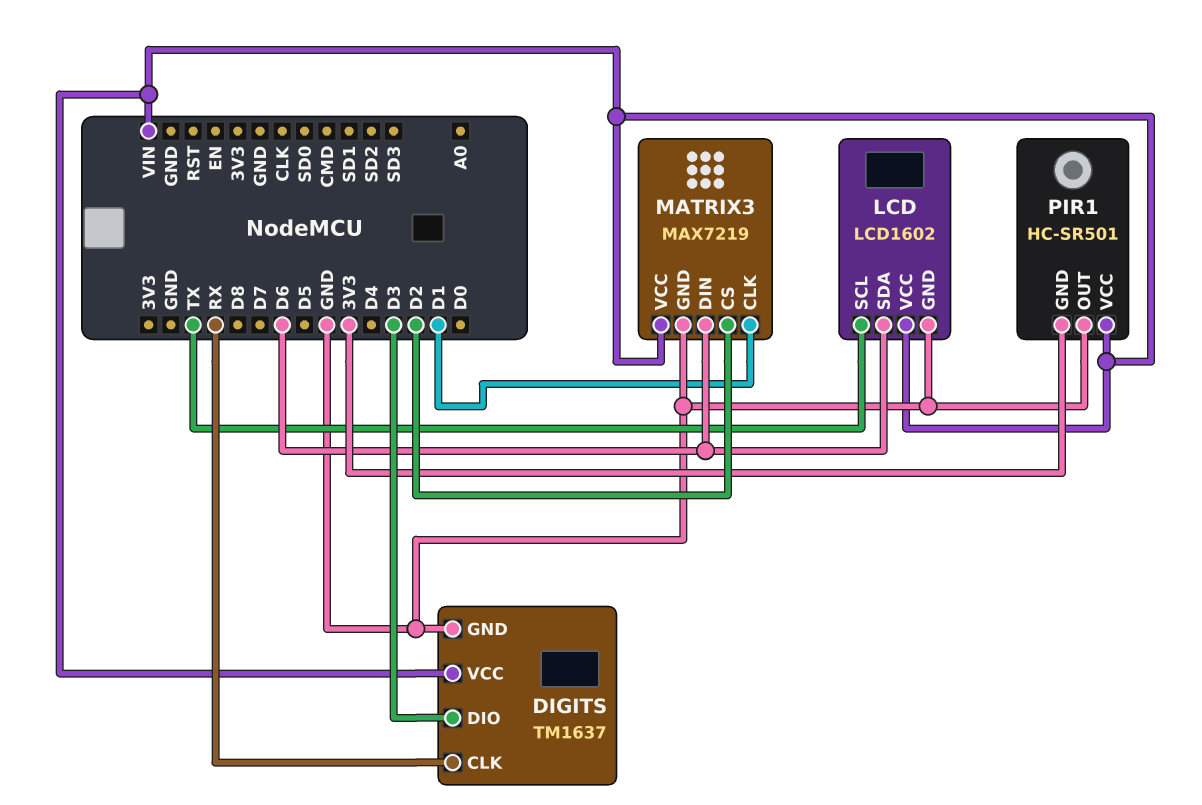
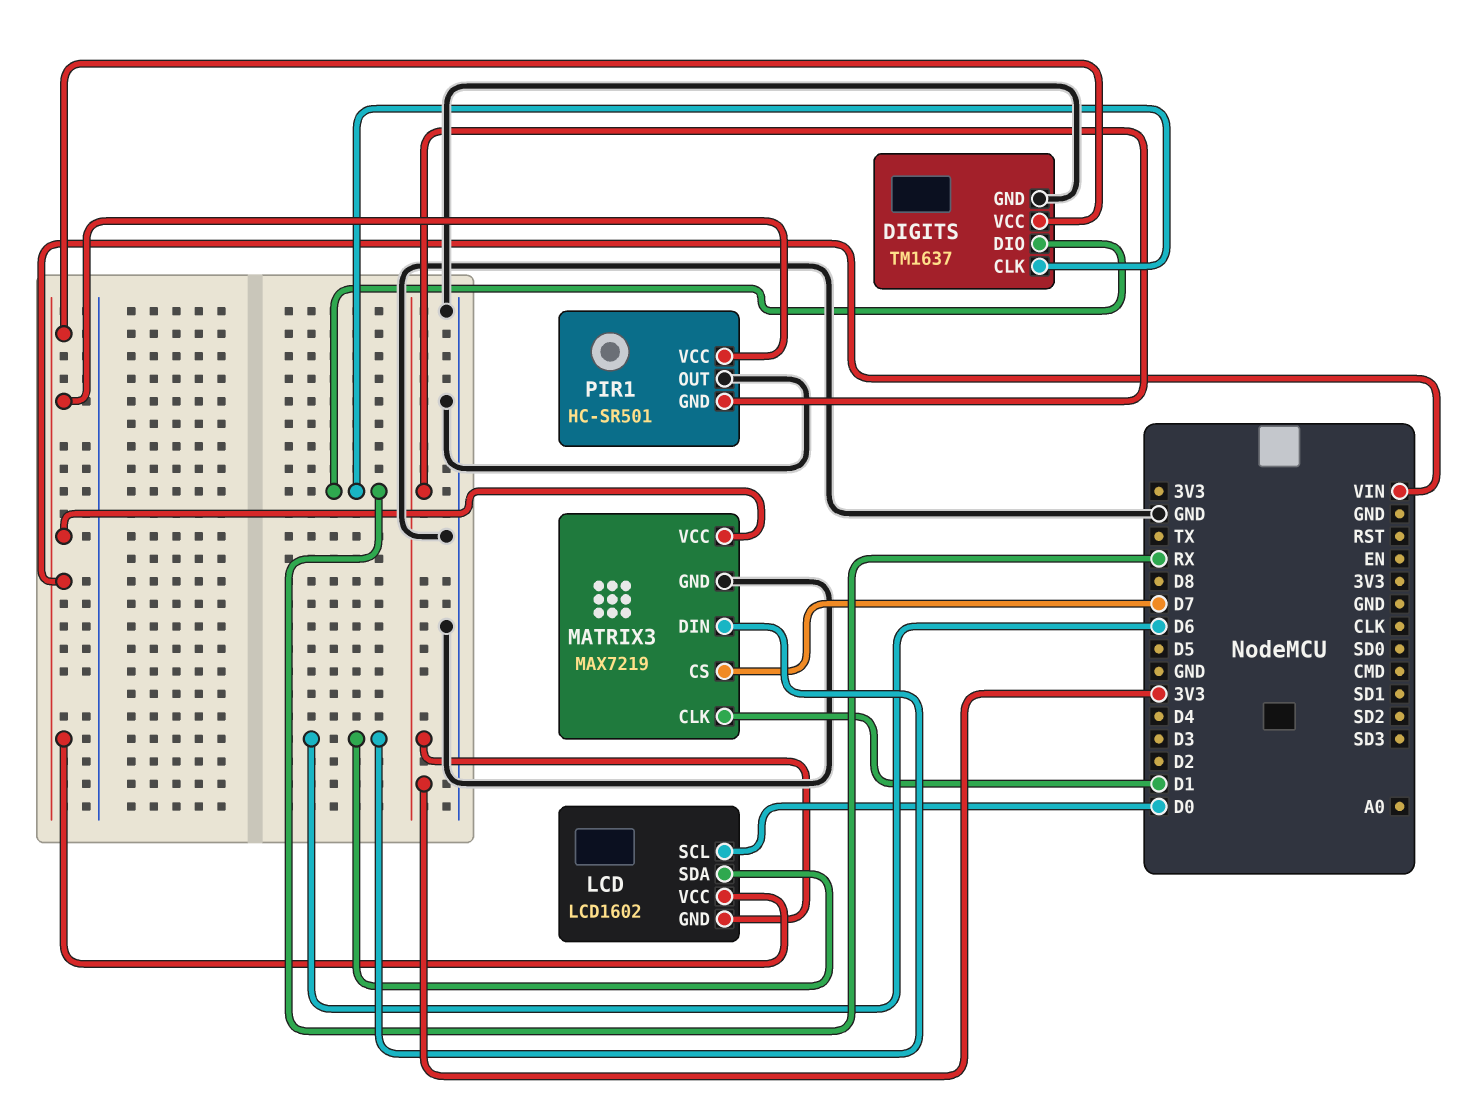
DIGITS pin DIO: D3 -> RX
LCD pin GND: GND -> 3V3
LCD pin SCL: TX -> D0
MATRIX3 pin CS: D2 -> D7

